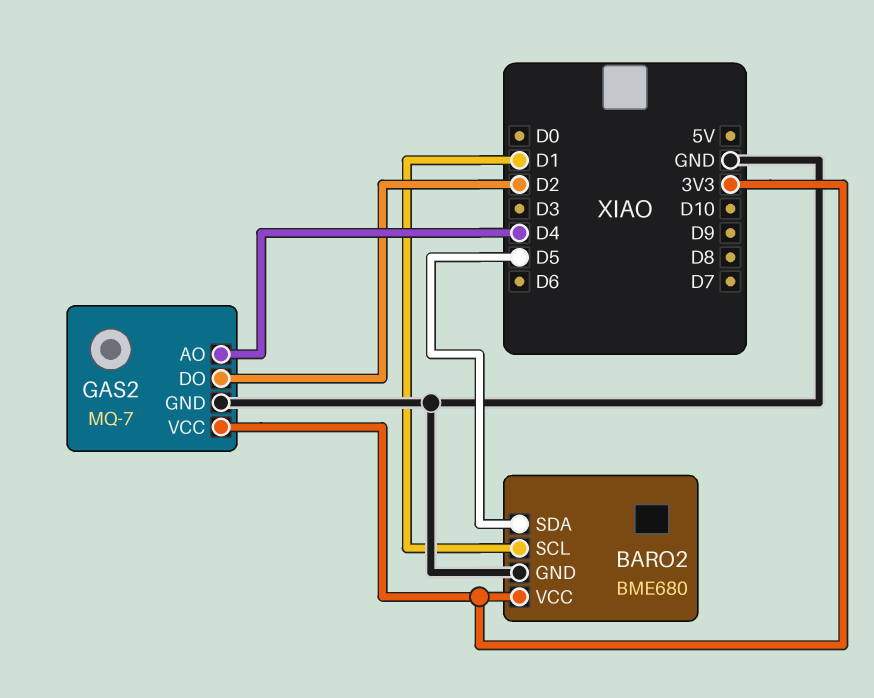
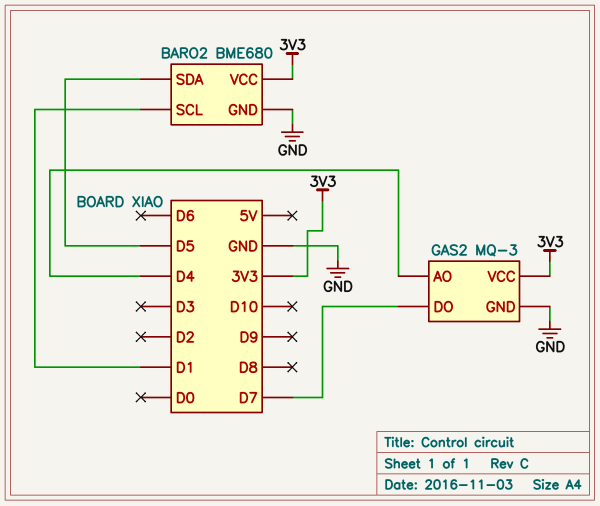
GAS2: MQ-7 -> MQ-3
GAS2 pin DO: D2 -> D7

